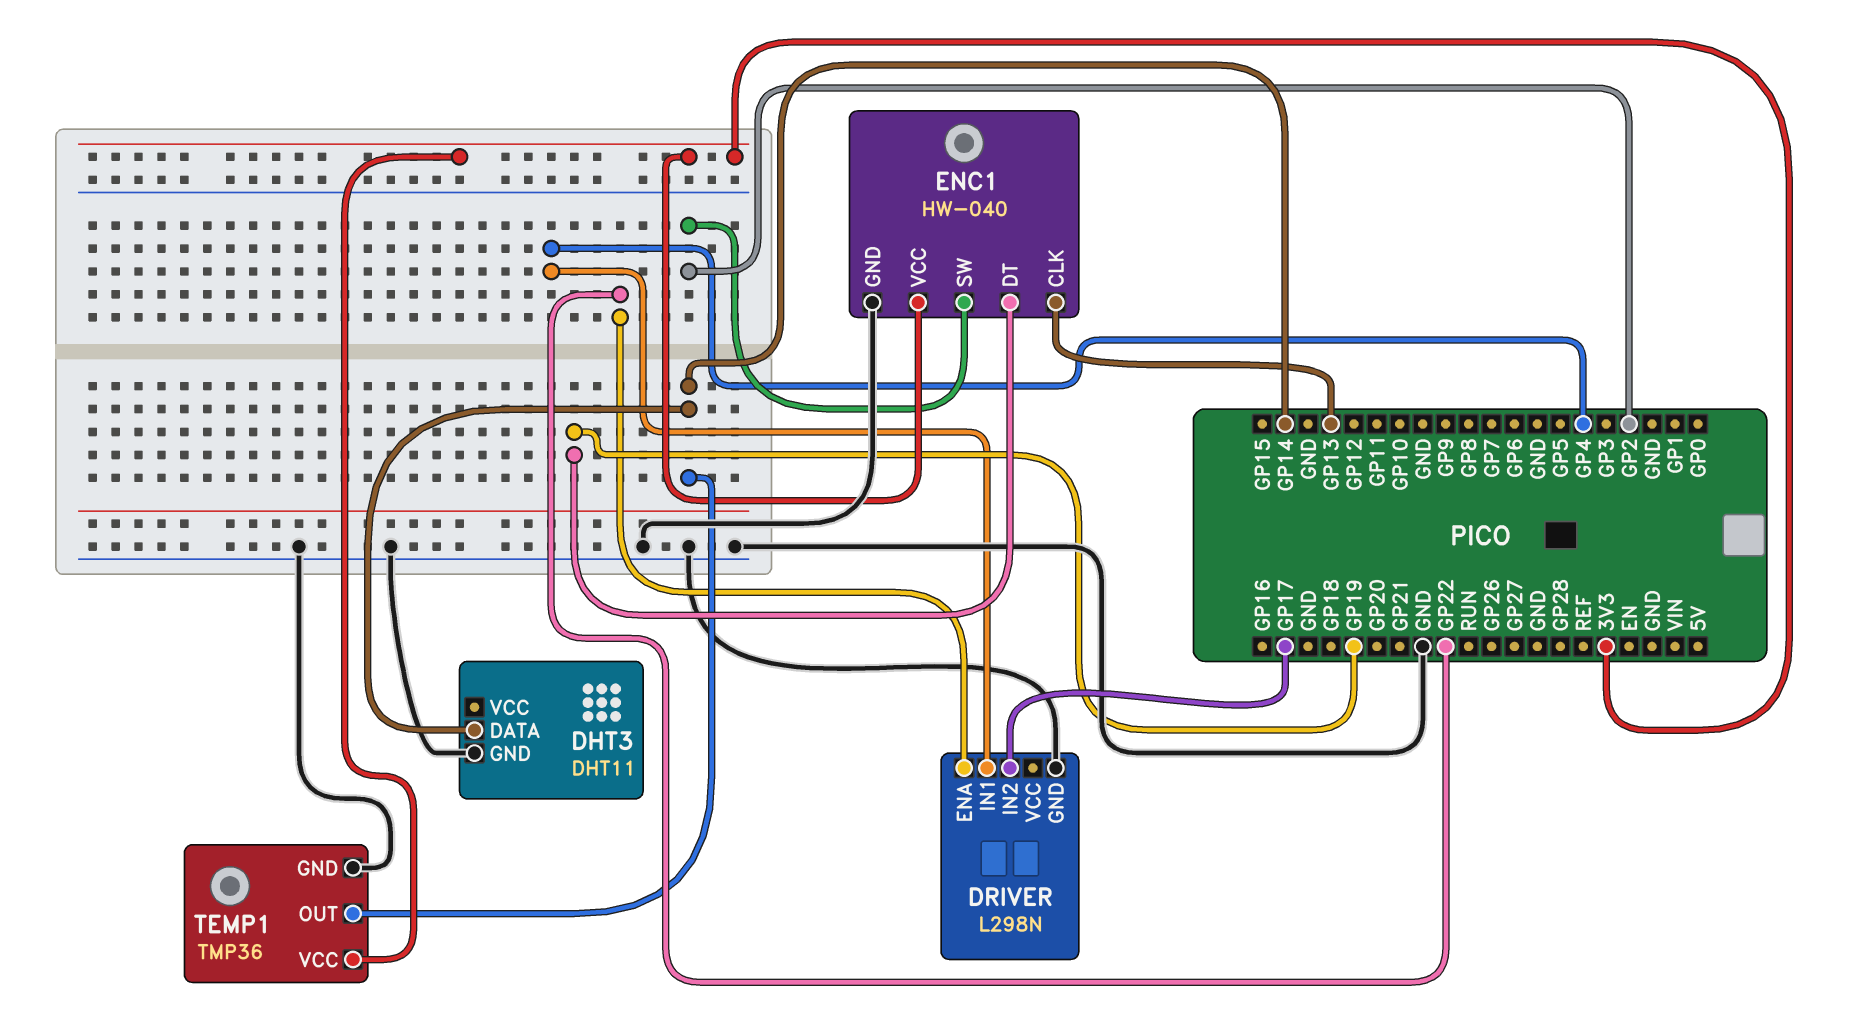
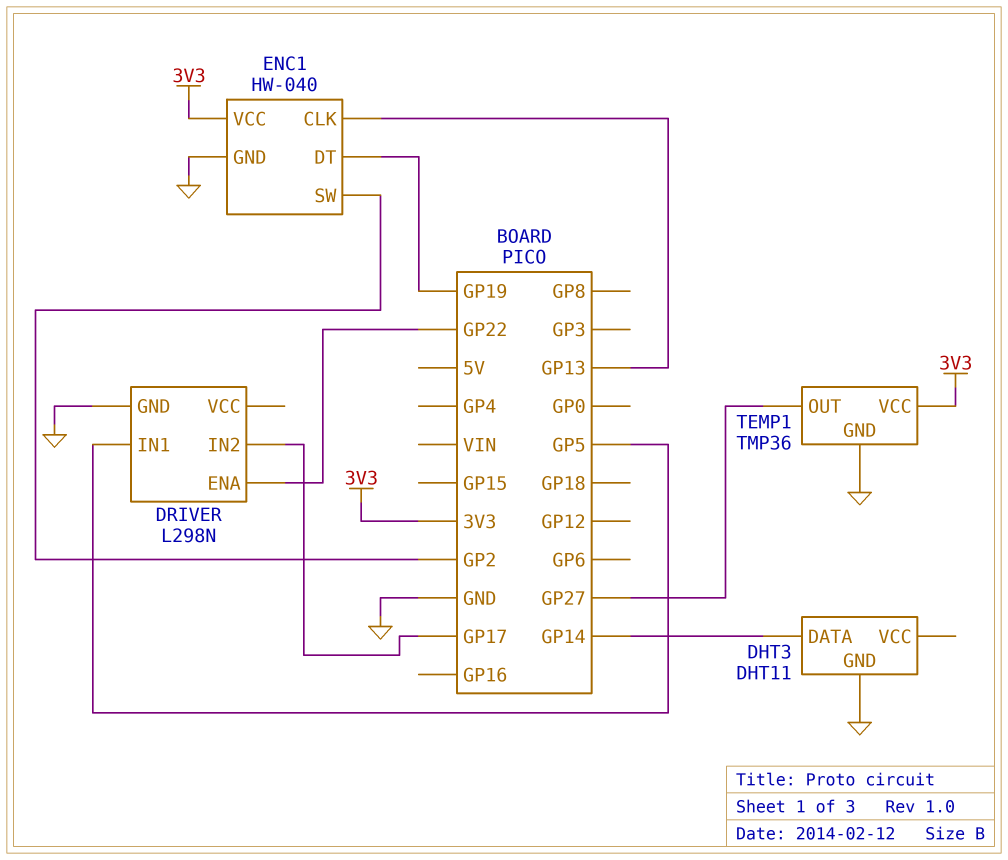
DRIVER pin IN1: GP4 -> GP5
TEMP1 pin OUT: GP14 -> GP27

